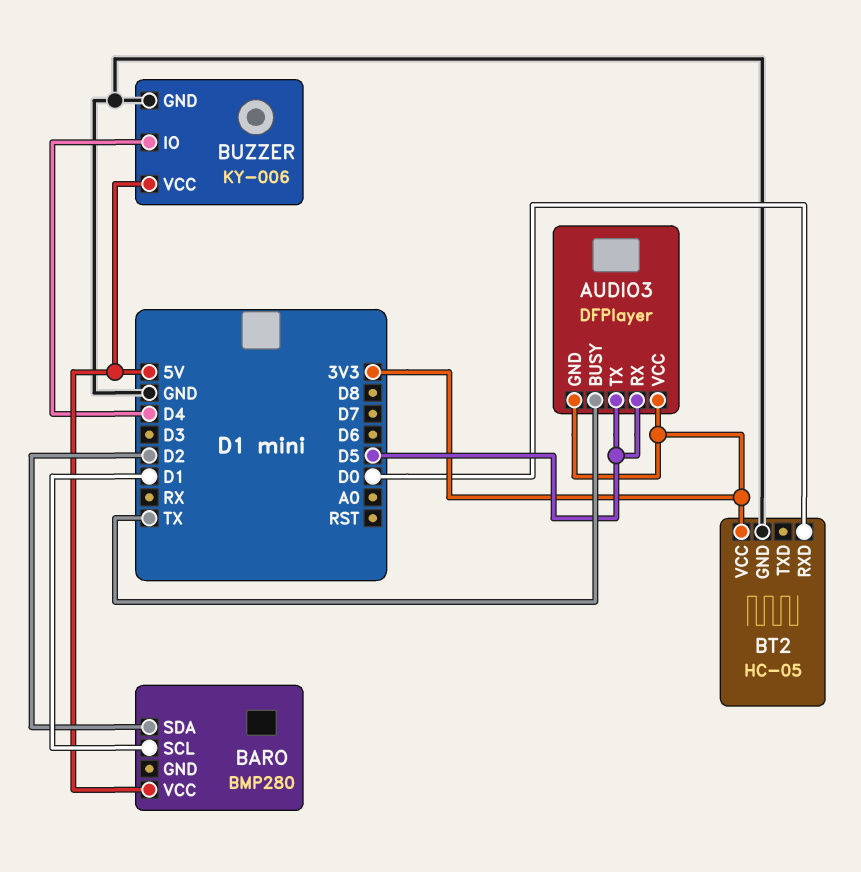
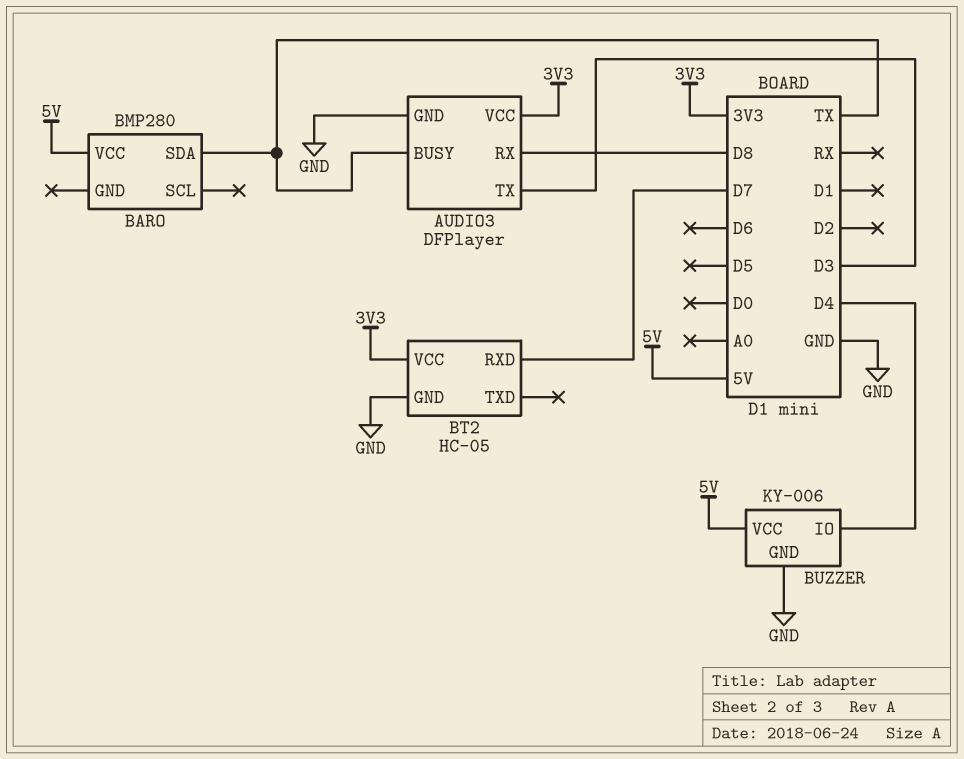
AUDIO3 pin GND: 3V3 -> GND
AUDIO3 pin RX: D5 -> D8
AUDIO3 pin TX: D5 -> D3
BARO pin SCL: D1 -> none
BARO pin SDA: D2 -> TX
BT2 pin RXD: D0 -> D7

